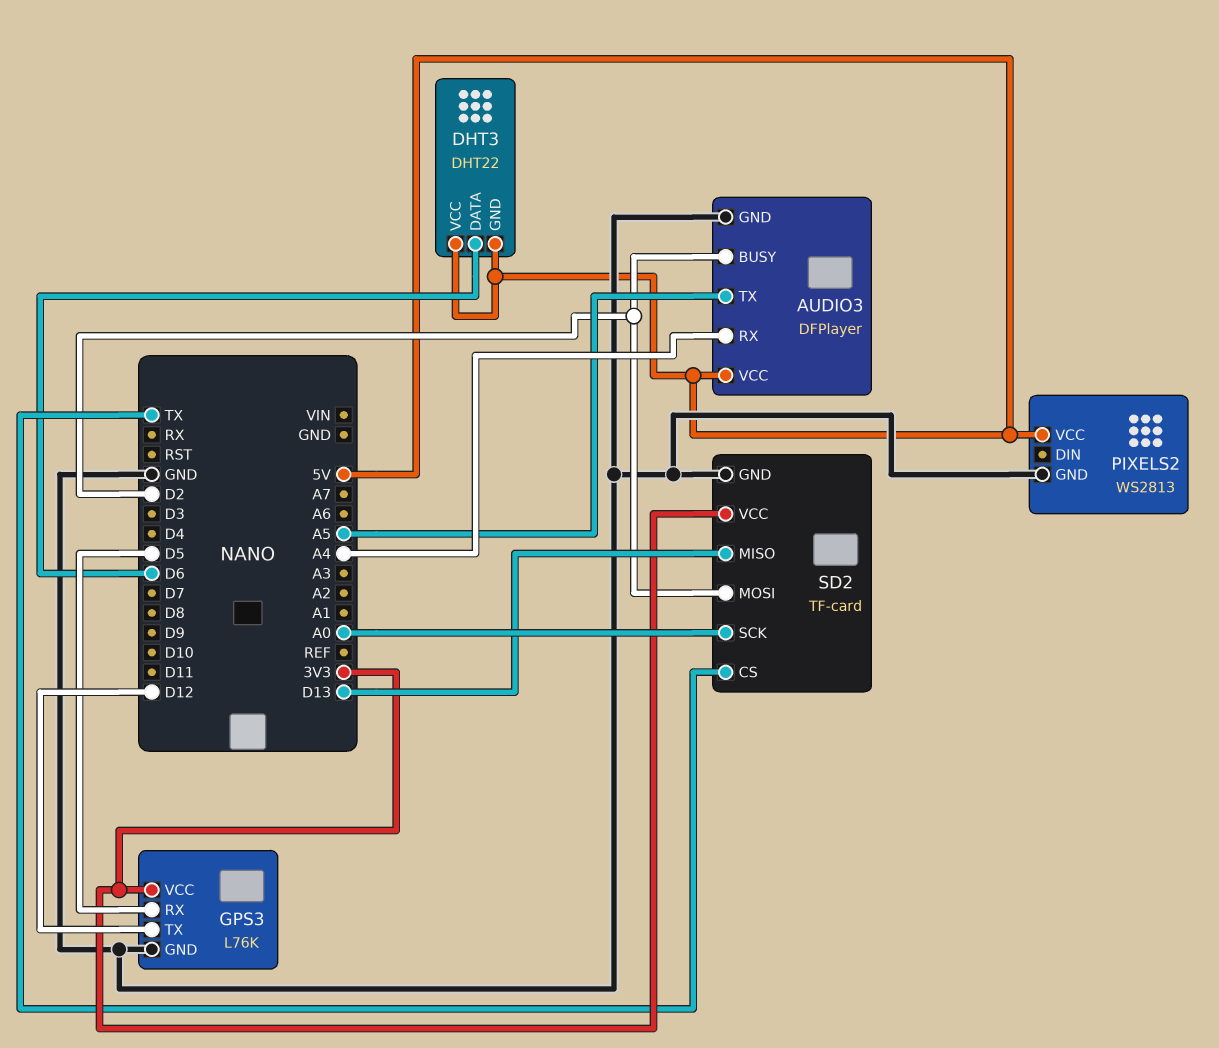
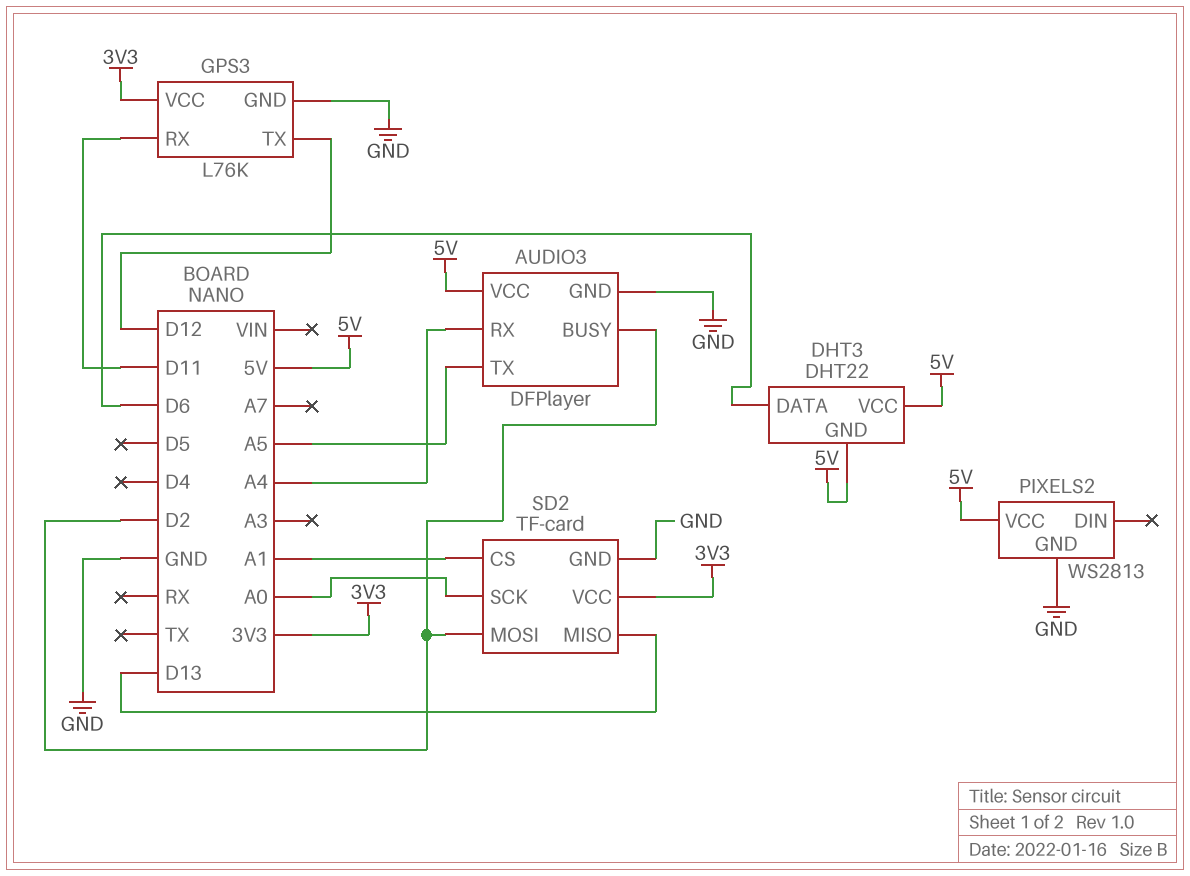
GPS3 pin RX: D5 -> D11
SD2 pin CS: TX -> A1

